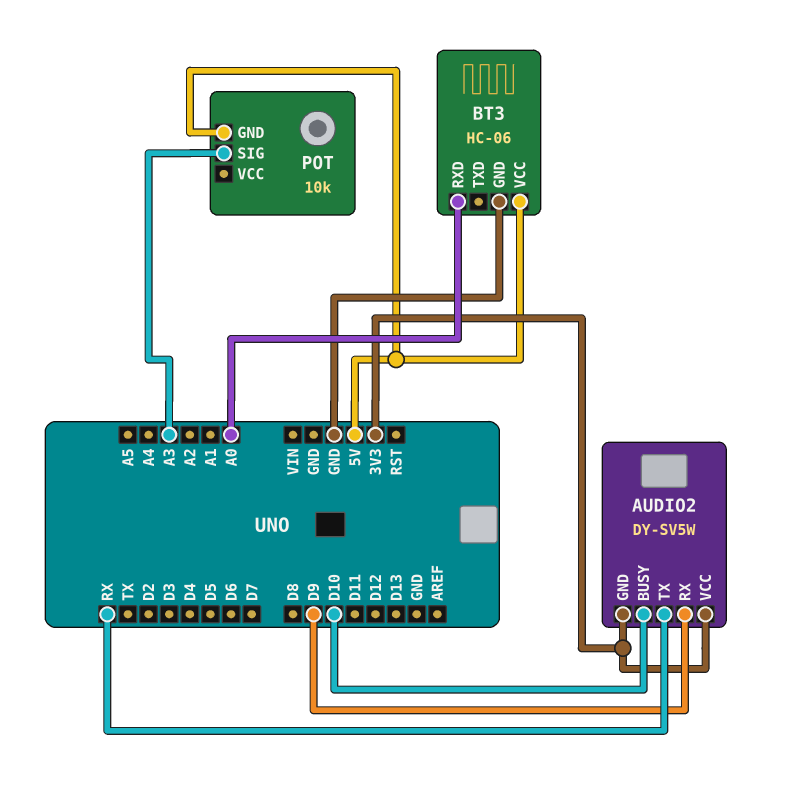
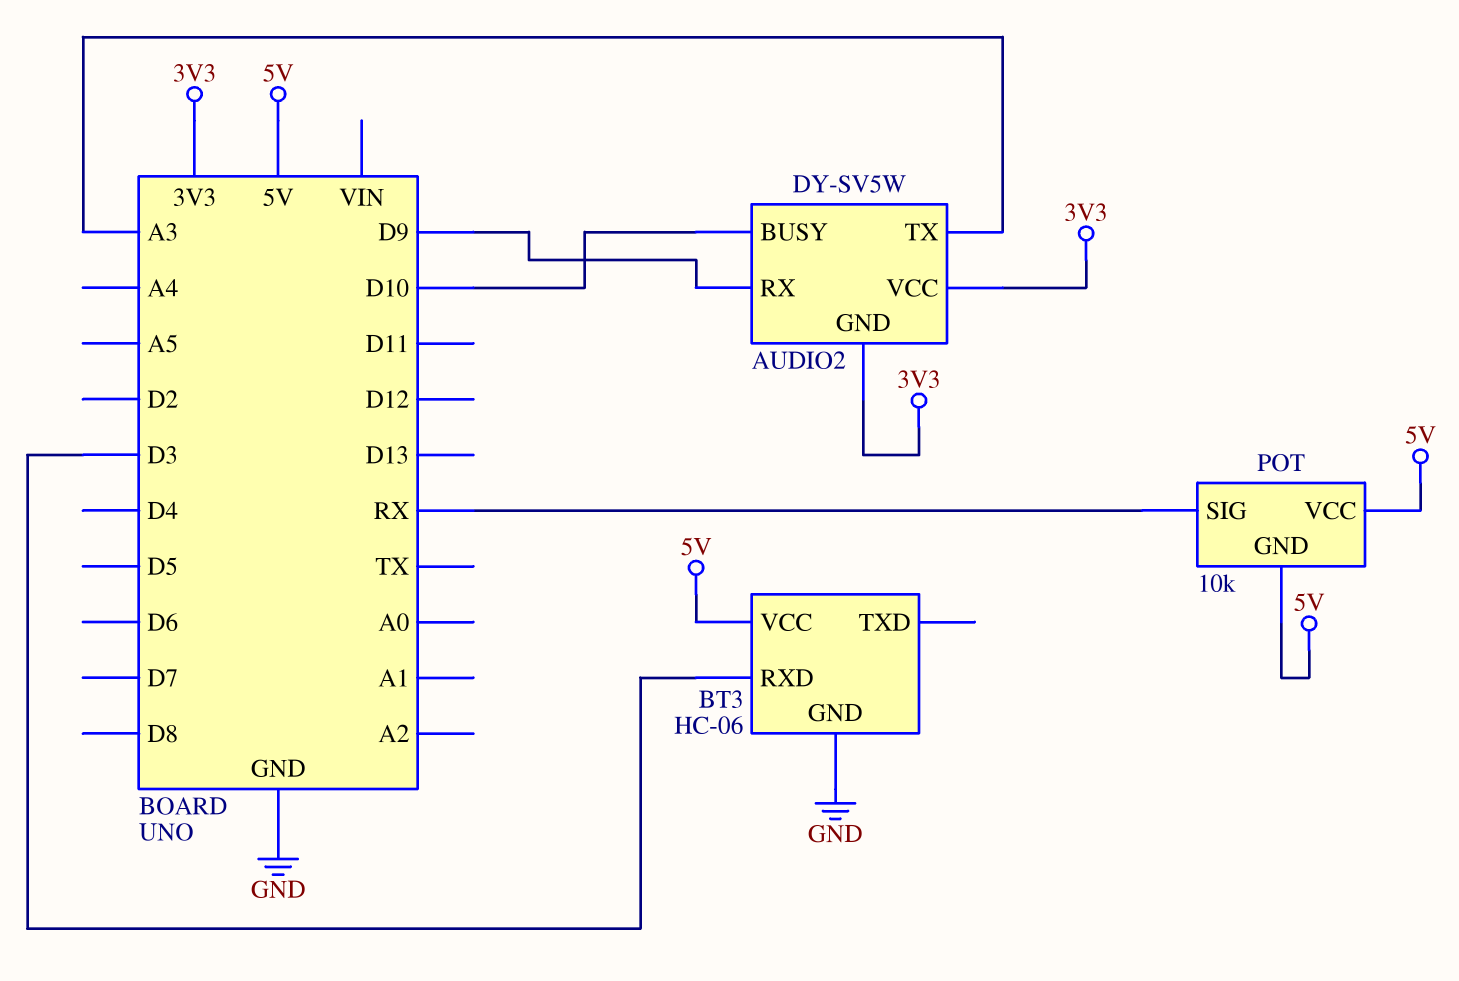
AUDIO2 pin TX: RX -> A3
BT3 pin RXD: A0 -> D3
POT pin SIG: A3 -> RX
POT pin VCC: none -> 5V

